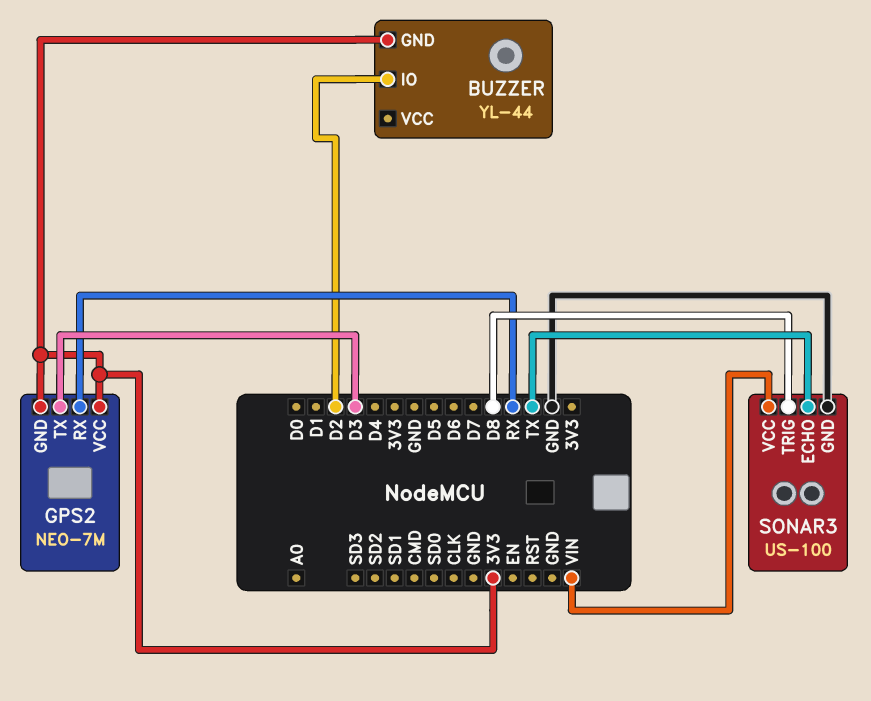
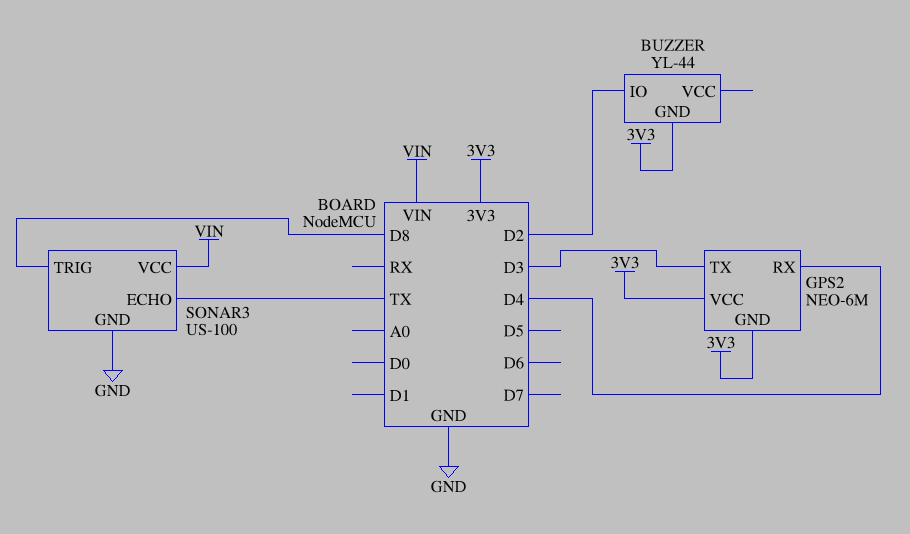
GPS2: NEO-7M -> NEO-6M
GPS2 pin RX: RX -> D4

